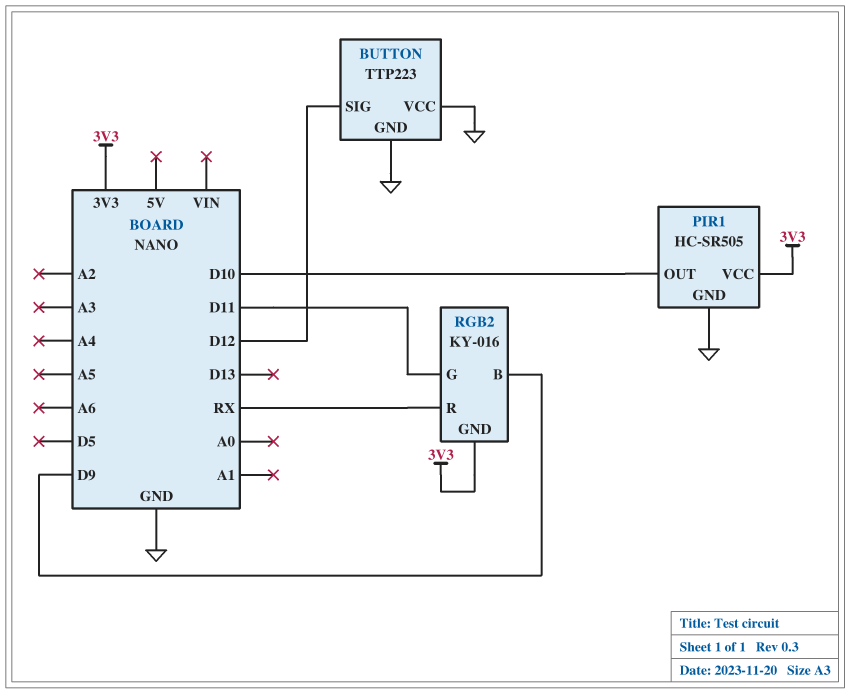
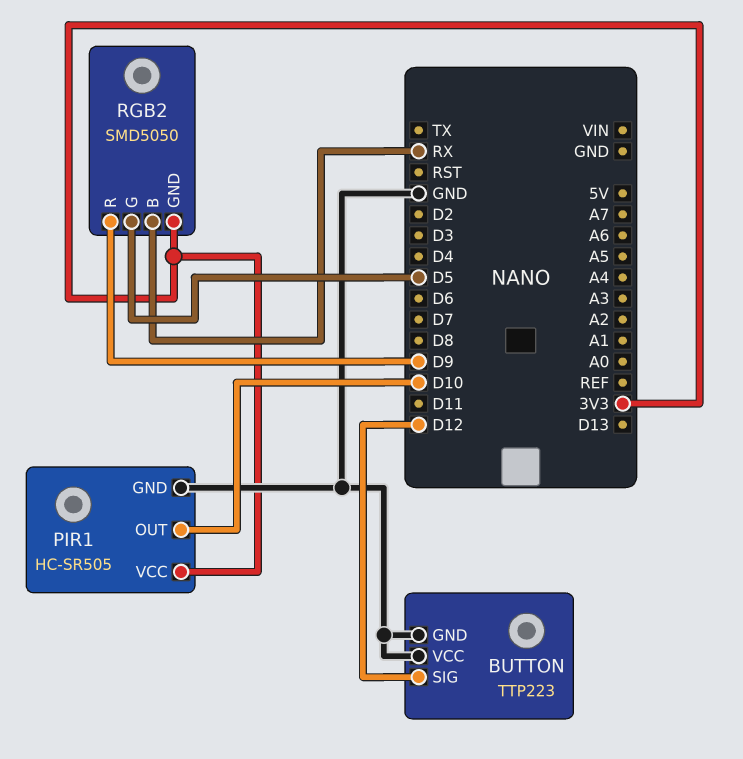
RGB2: KY-016 -> SMD5050
RGB2 pin B: D9 -> RX
RGB2 pin G: D11 -> D5
RGB2 pin R: RX -> D9

